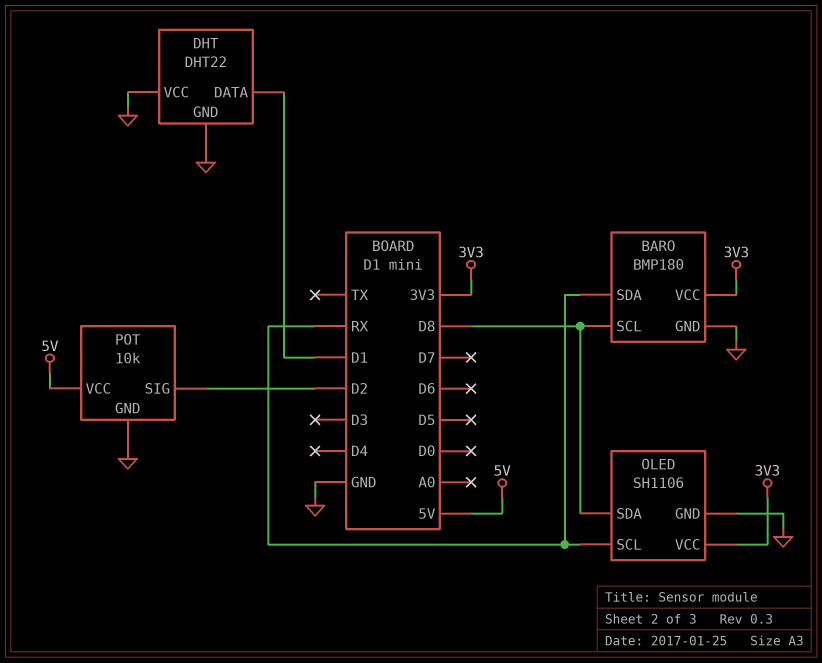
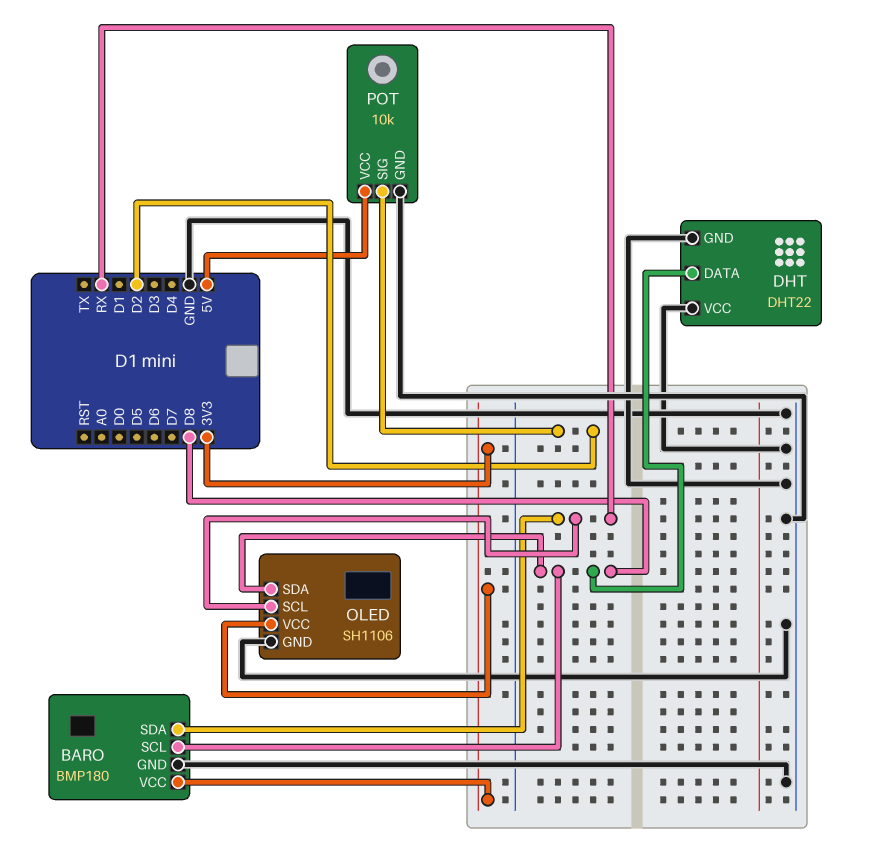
DHT pin DATA: D1 -> D8

